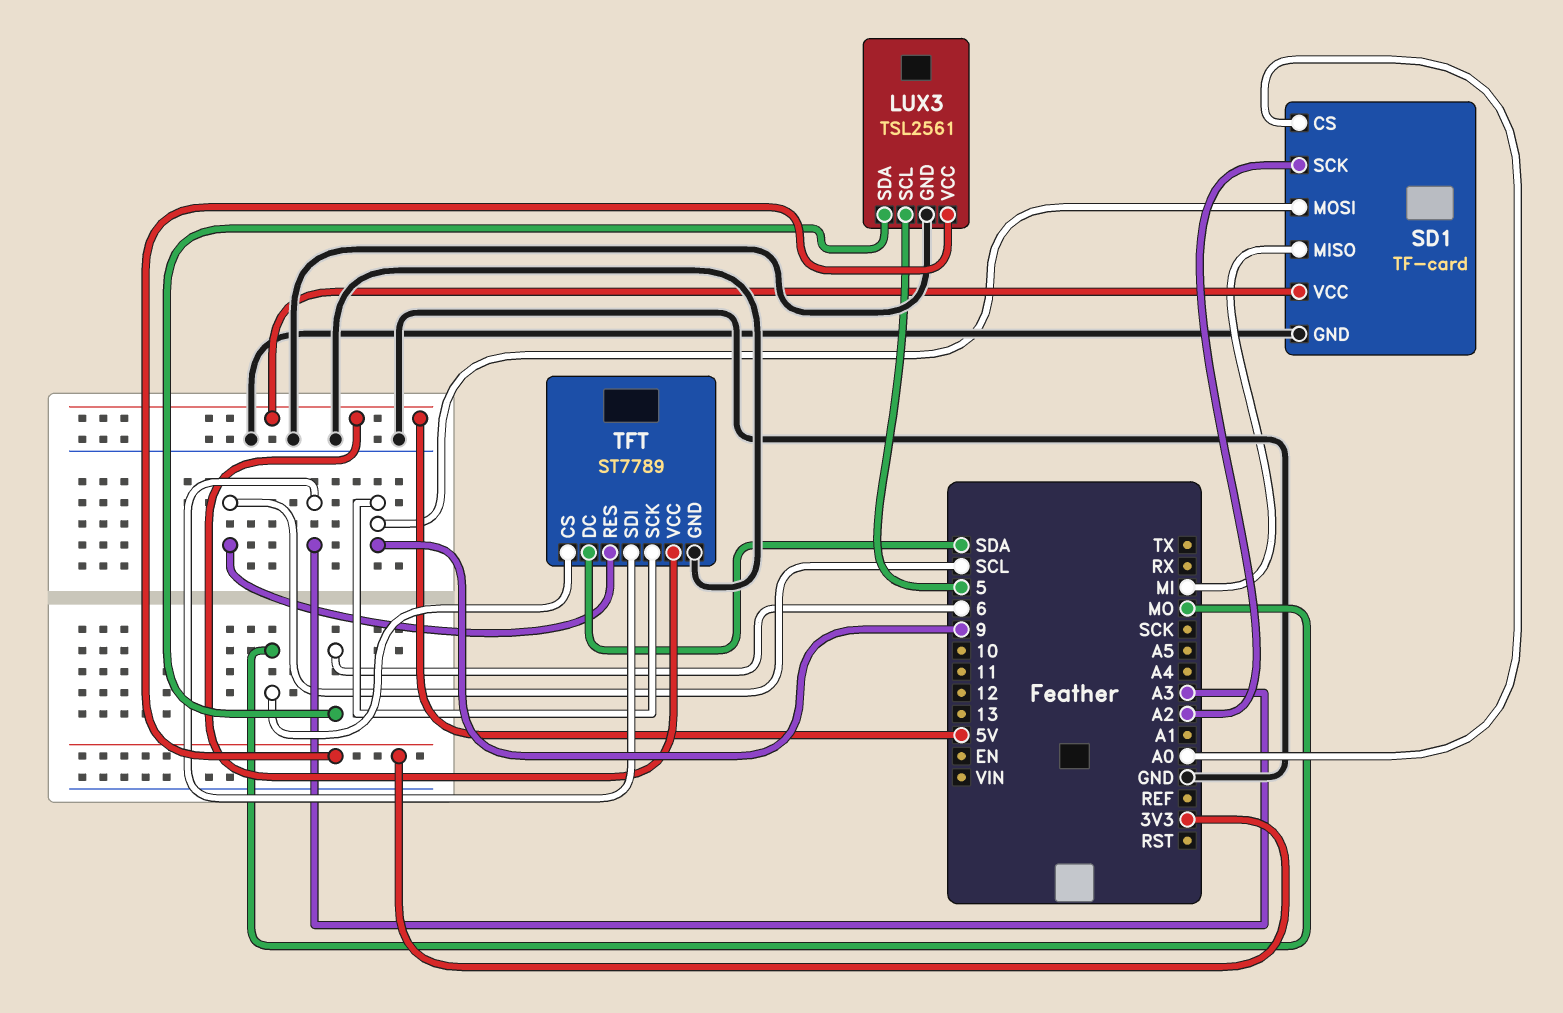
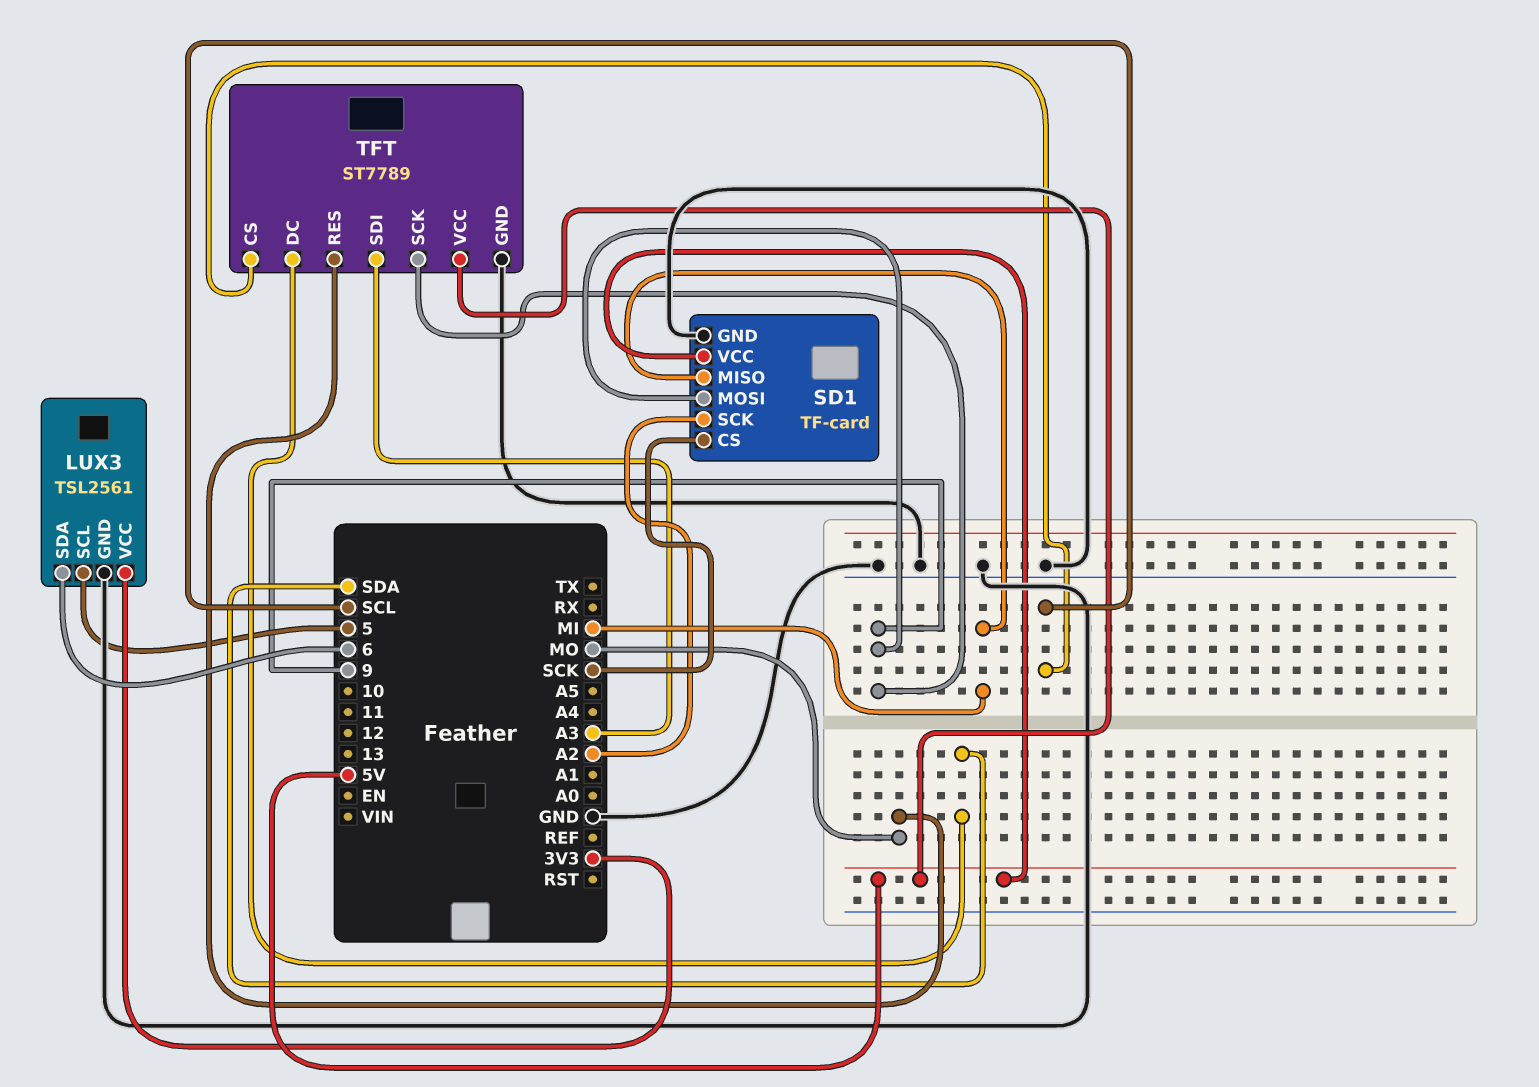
SD1 pin CS: A0 -> SCK
TFT pin CS: MO -> SCL
TFT pin RES: SCL -> MO

